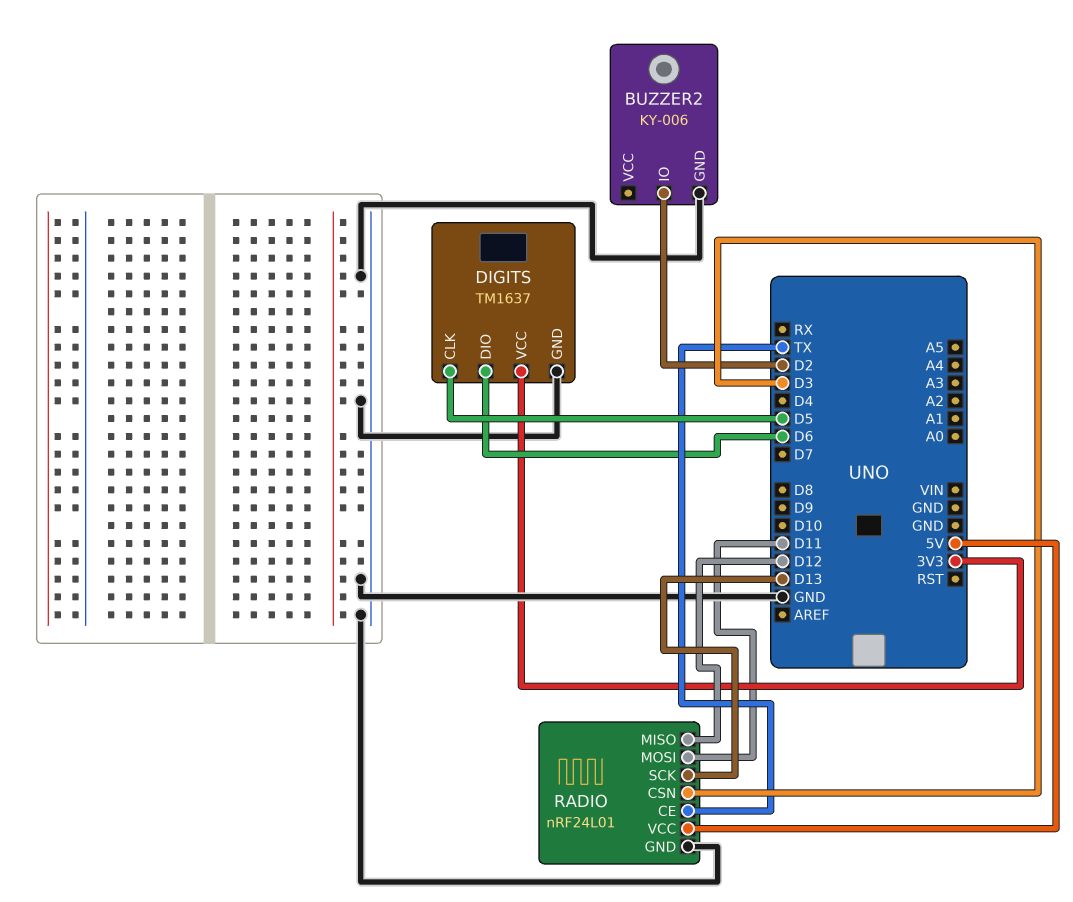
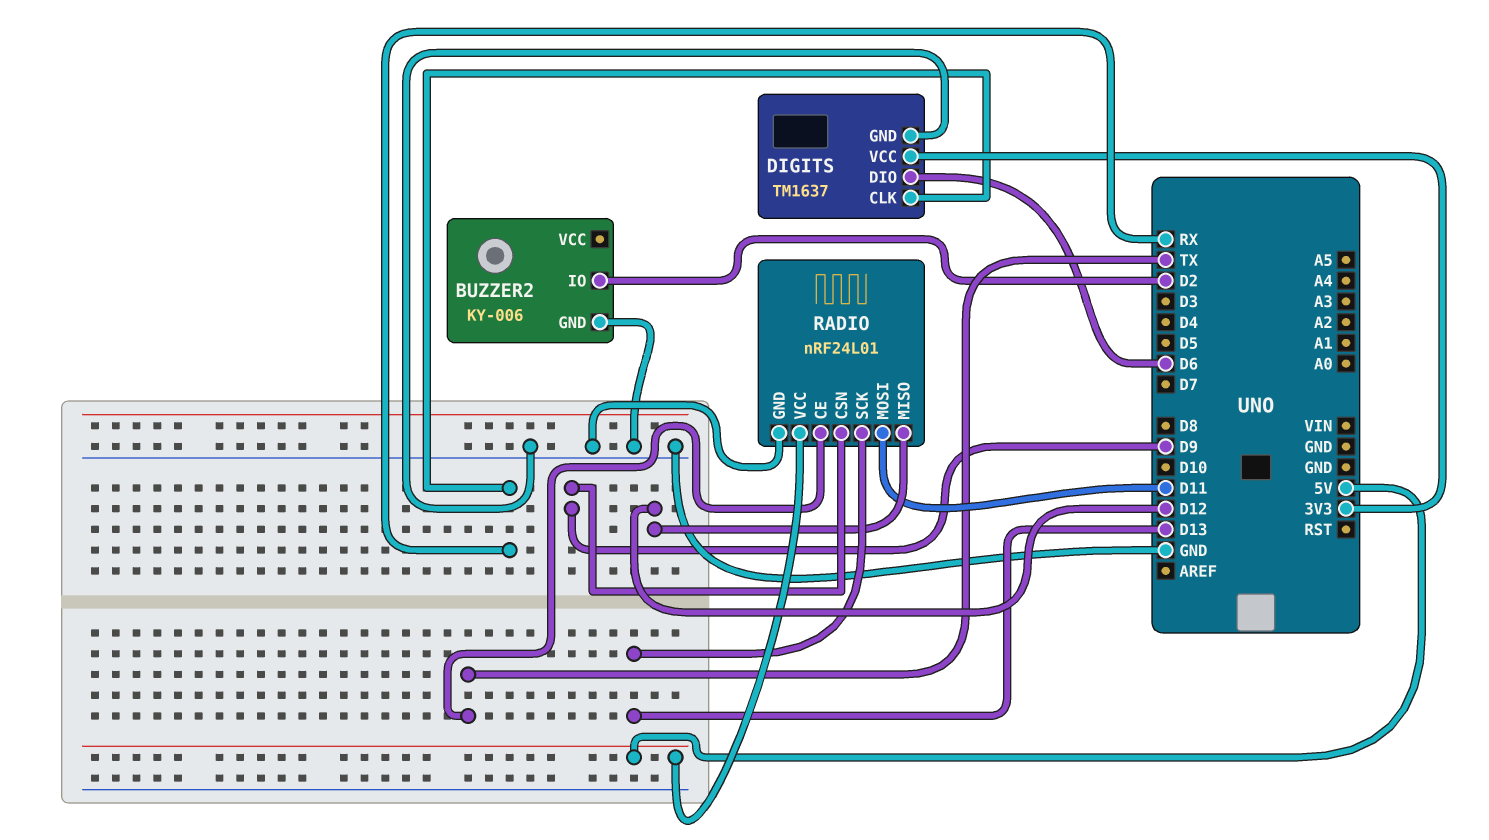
DIGITS pin CLK: D5 -> RX
RADIO pin CSN: D3 -> D9

